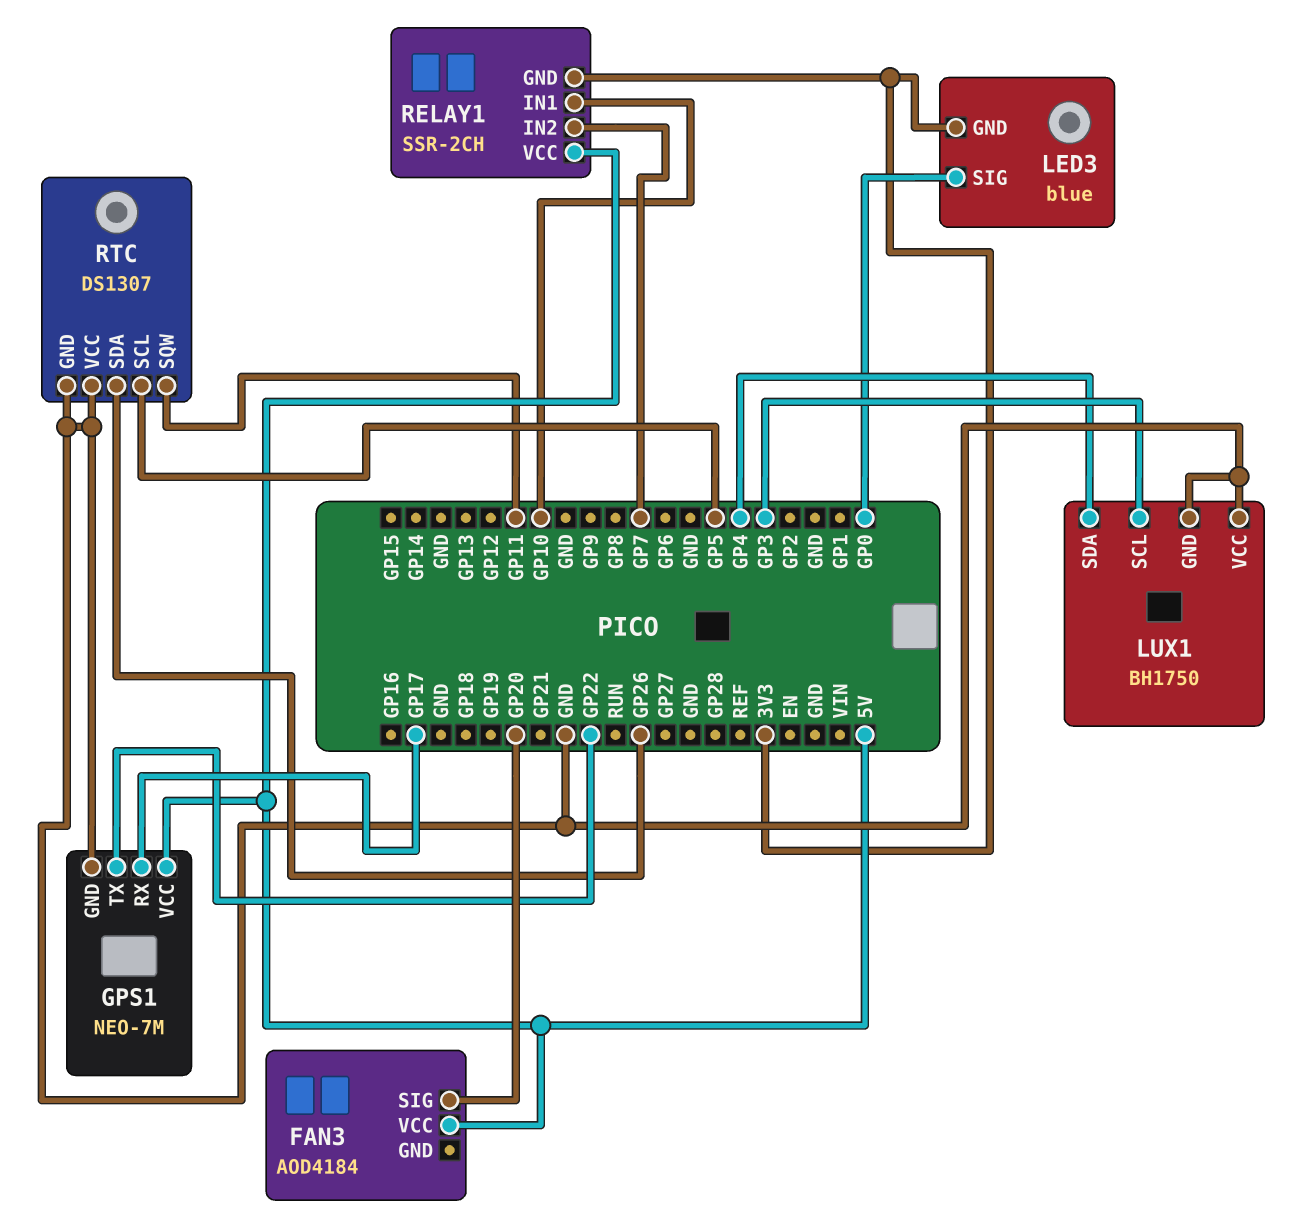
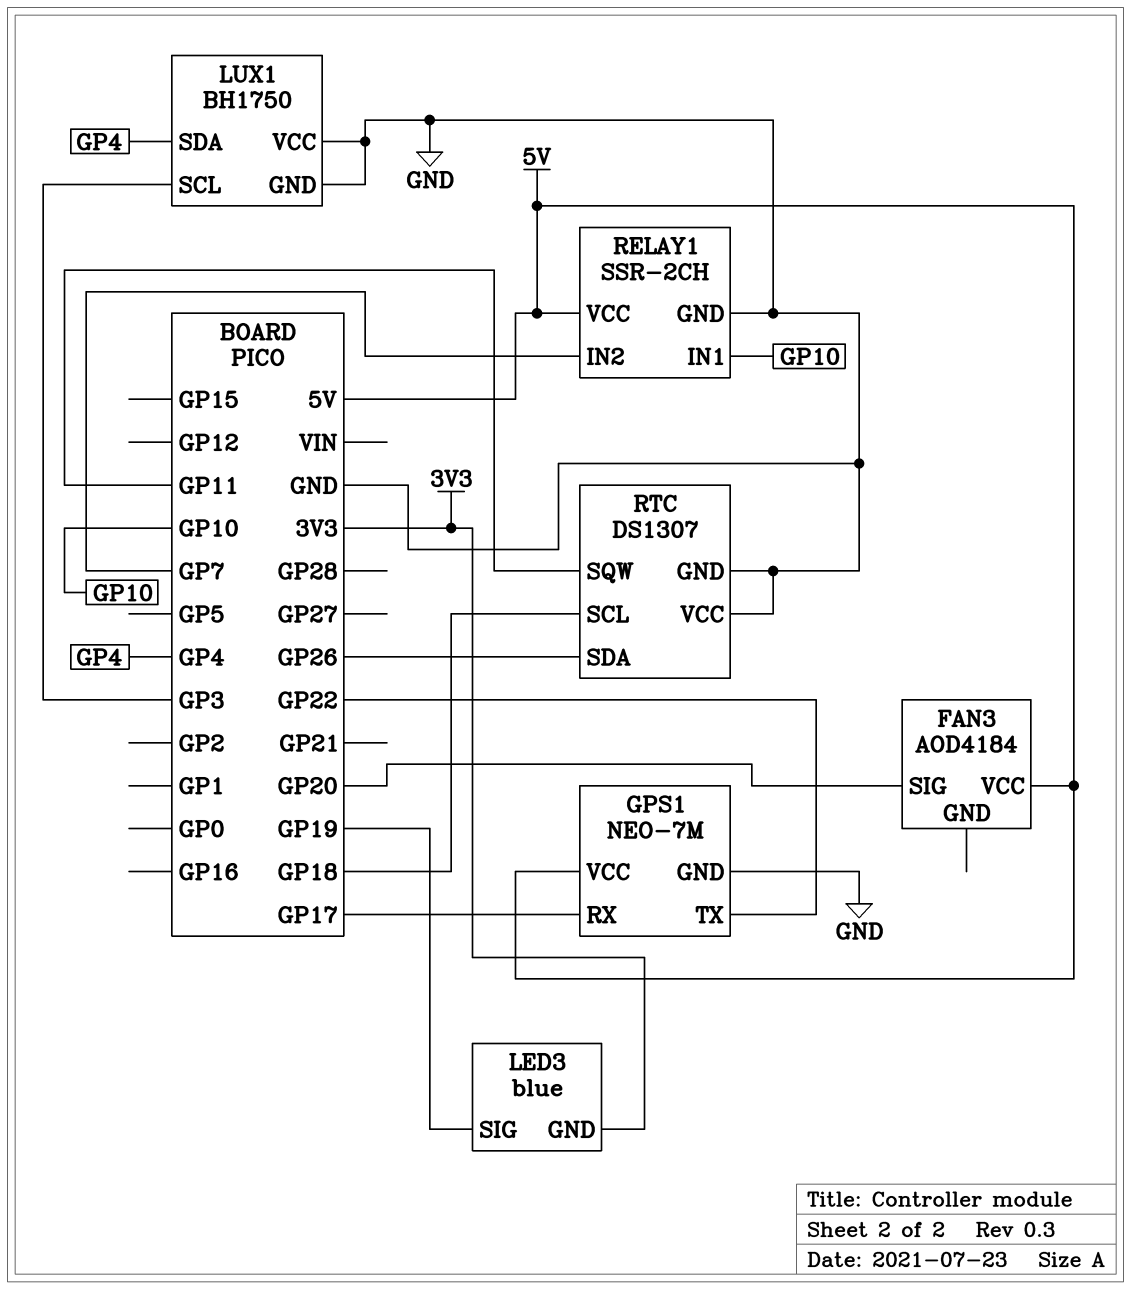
LED3 pin SIG: GP0 -> GP19
RELAY1 pin GND: 3V3 -> GND
RTC pin SCL: GP5 -> GP18

